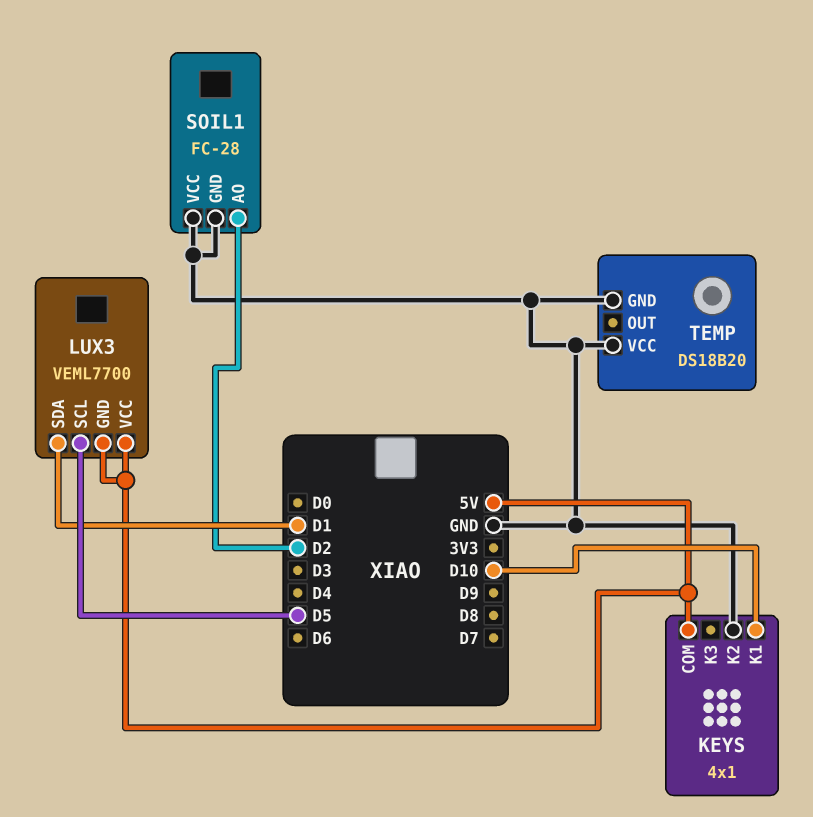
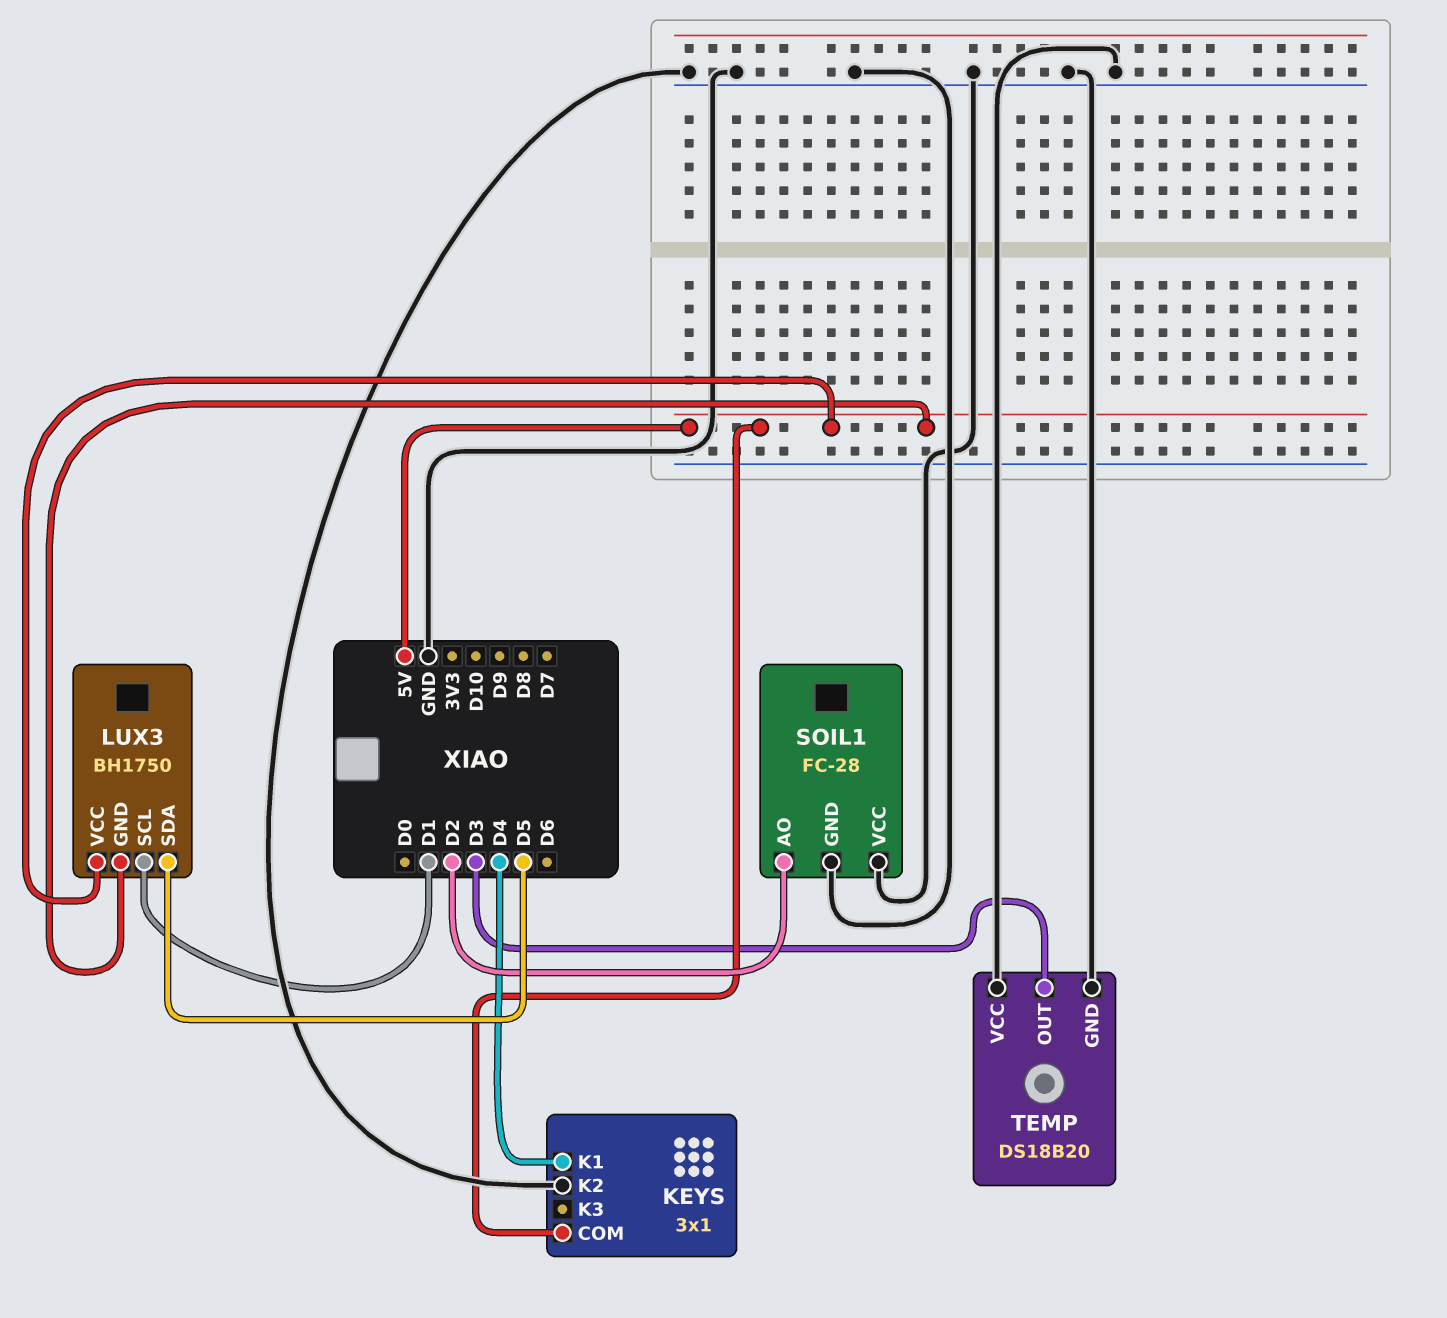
KEYS: 4x1 -> 3x1
KEYS pin K1: D10 -> D4
LUX3: VEML7700 -> BH1750
LUX3 pin SCL: D5 -> D1
LUX3 pin SDA: D1 -> D5
TEMP pin OUT: none -> D3

